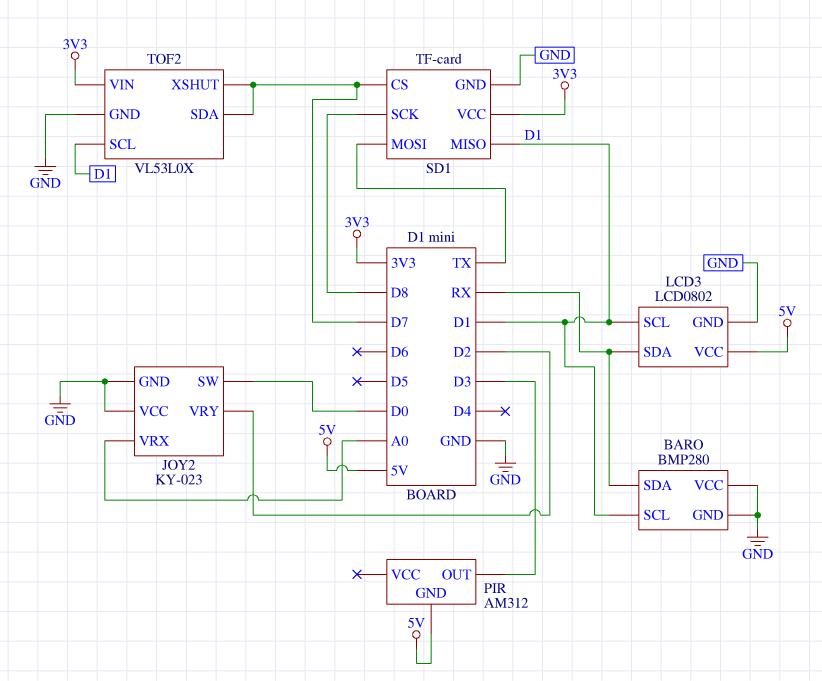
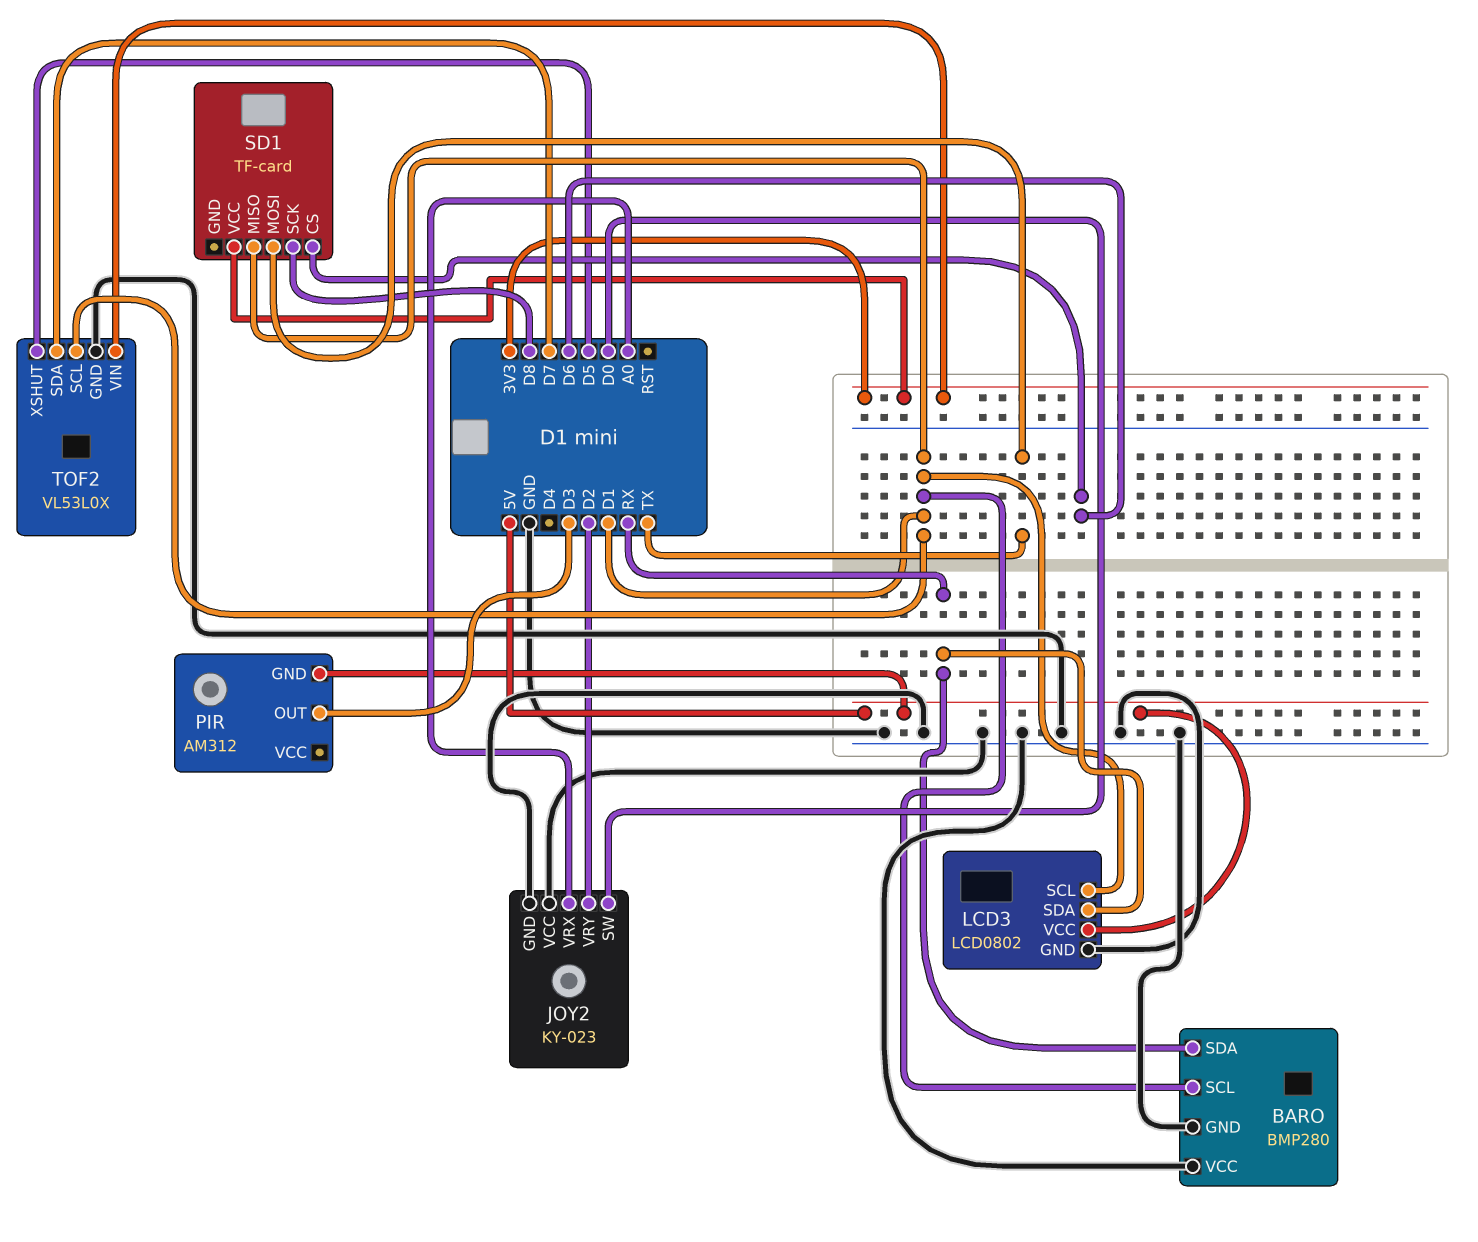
SD1 pin CS: D7 -> D6
SD1 pin GND: GND -> none
TOF2 pin XSHUT: D7 -> D5

